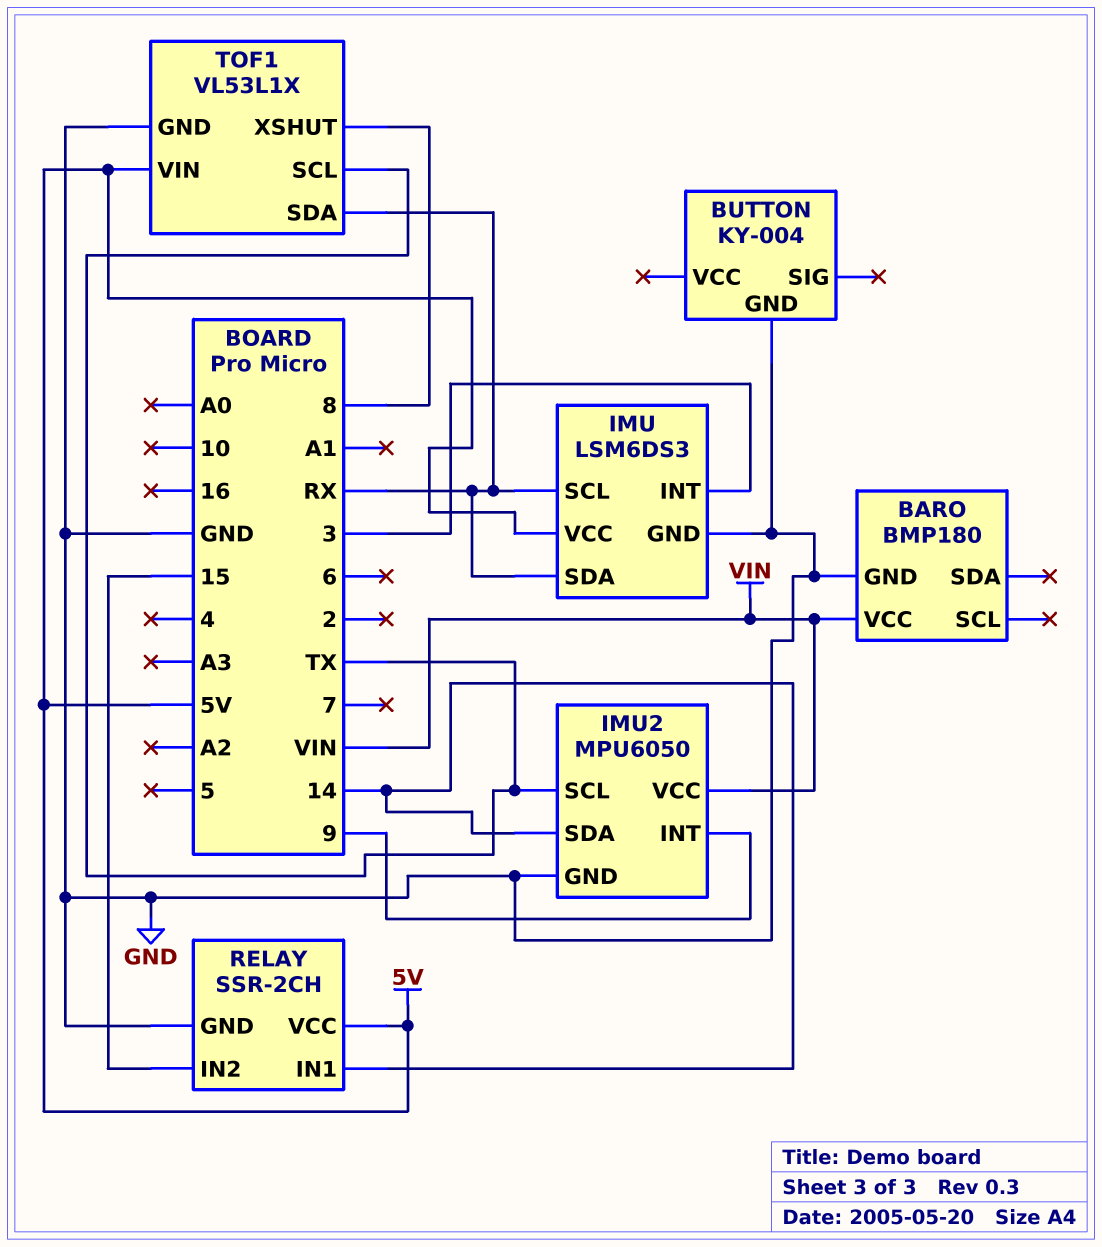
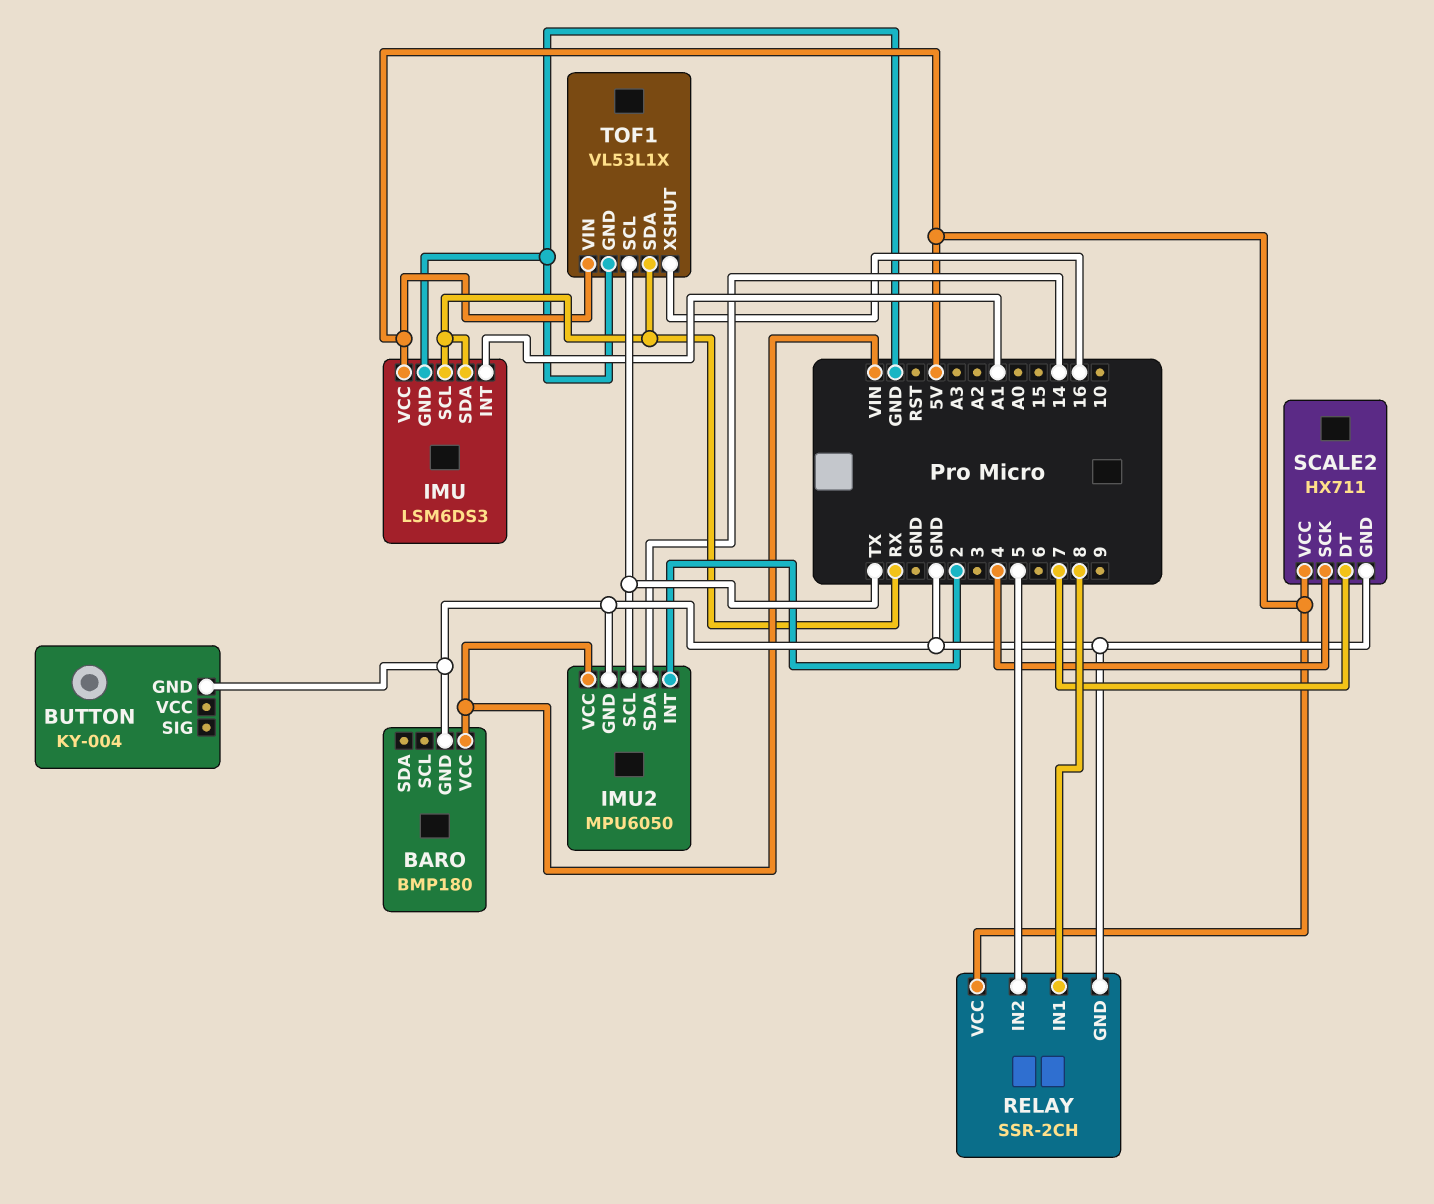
IMU pin INT: 3 -> A1
IMU2 pin INT: 9 -> 2
RELAY pin IN1: 14 -> 8
RELAY pin IN2: 15 -> 5
SCALE2: none -> HX711
SCALE2 pin DT: none -> 7
SCALE2 pin GND: none -> GND
SCALE2 pin SCK: none -> 4
SCALE2 pin VCC: none -> 5V
TOF1 pin XSHUT: 8 -> 16

